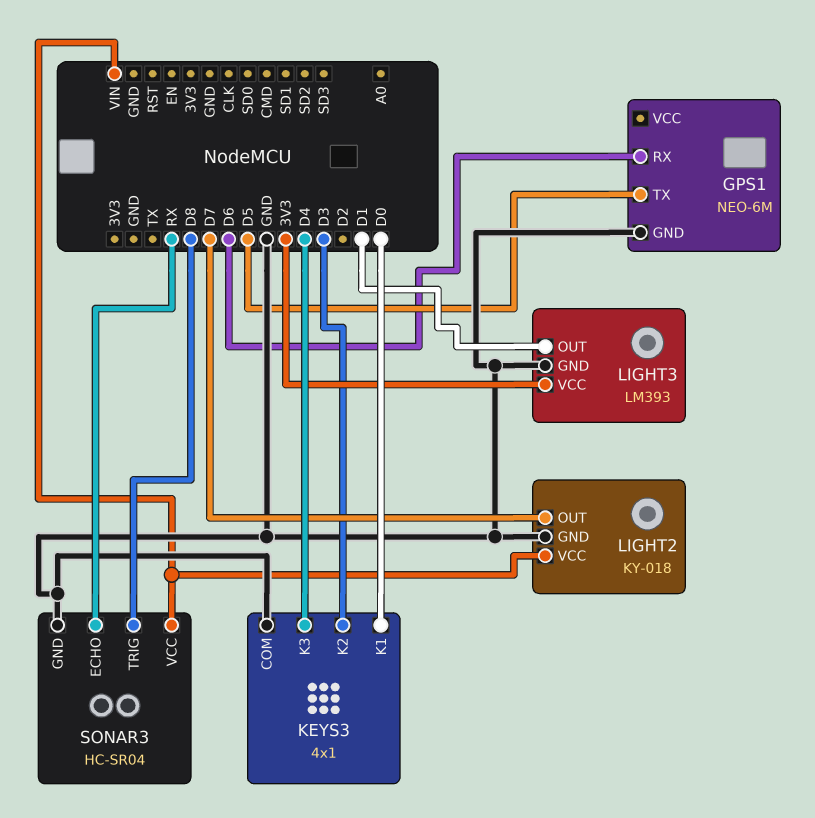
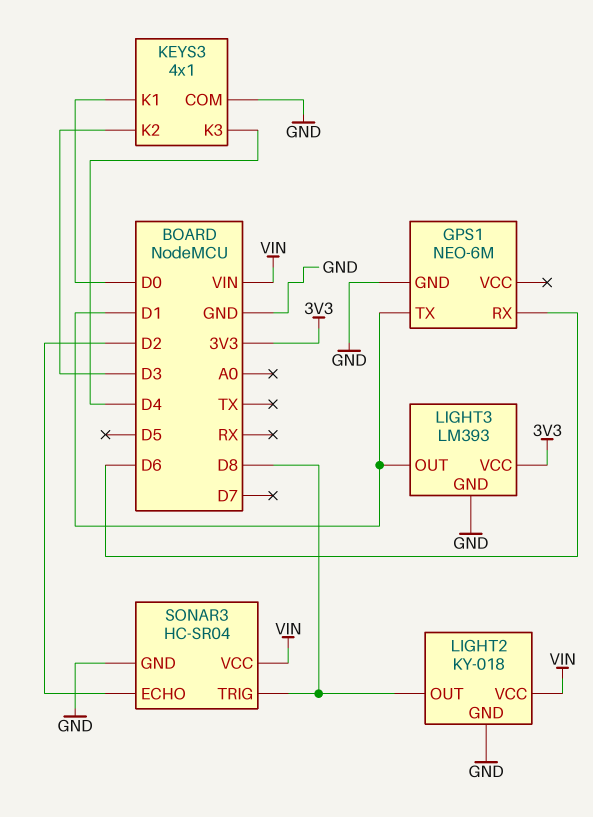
GPS1 pin TX: D5 -> D1
LIGHT2 pin OUT: D7 -> D8
SONAR3 pin ECHO: RX -> D2

